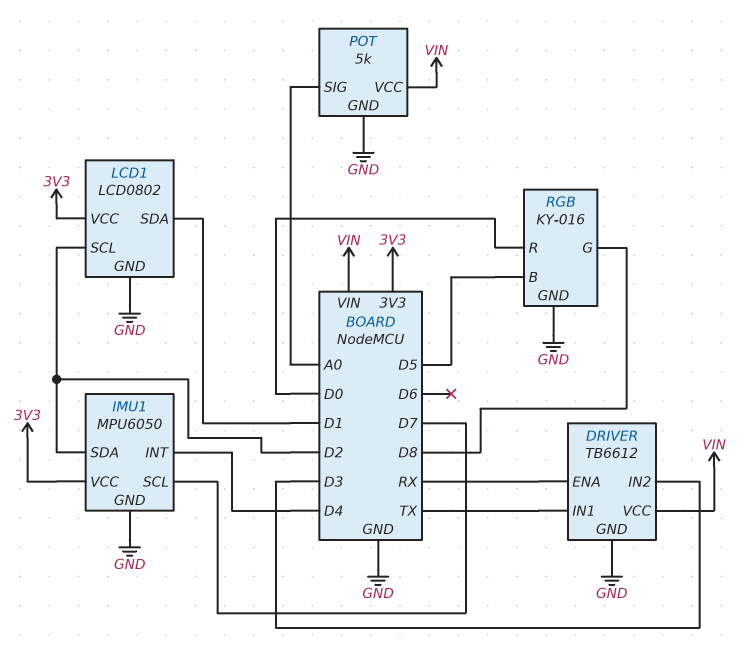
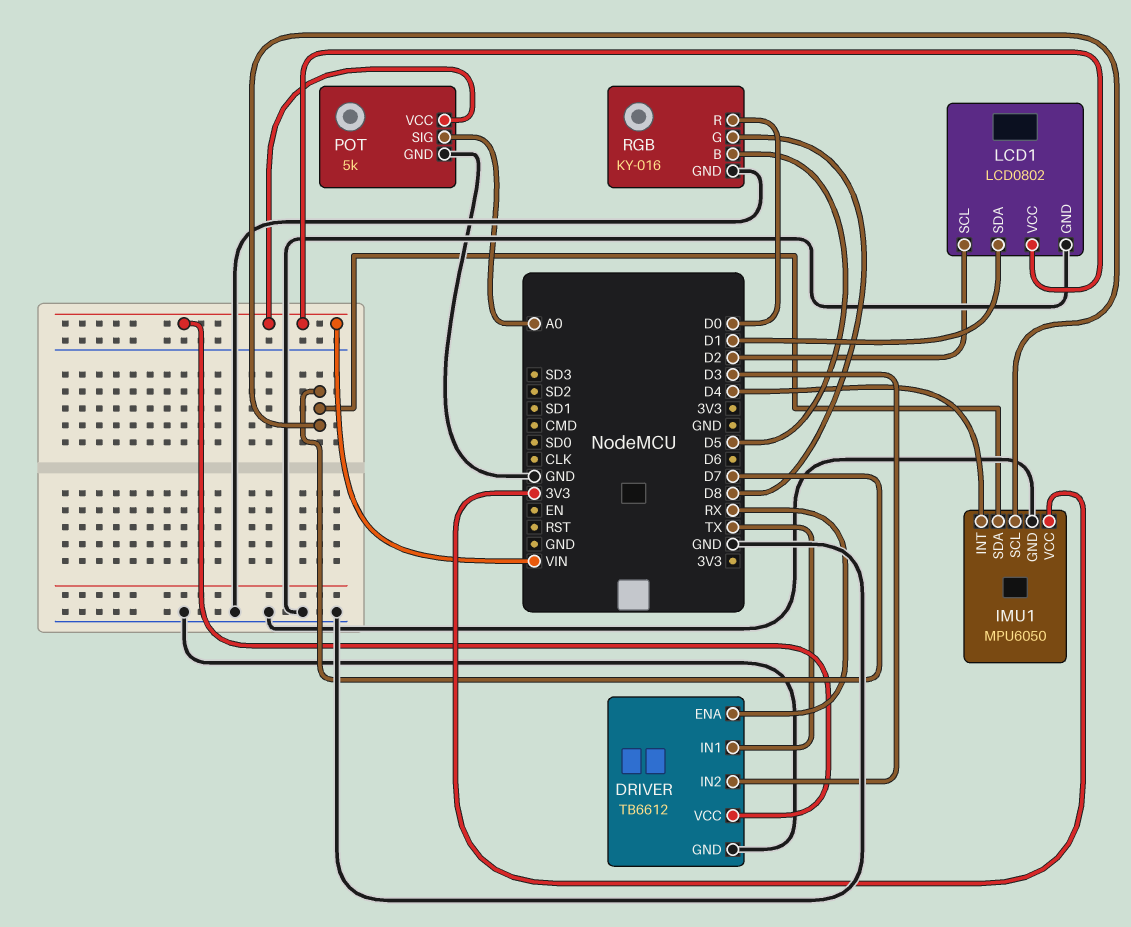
IMU1 pin SDA: D2 -> D7
LCD1 pin VCC: 3V3 -> VIN

